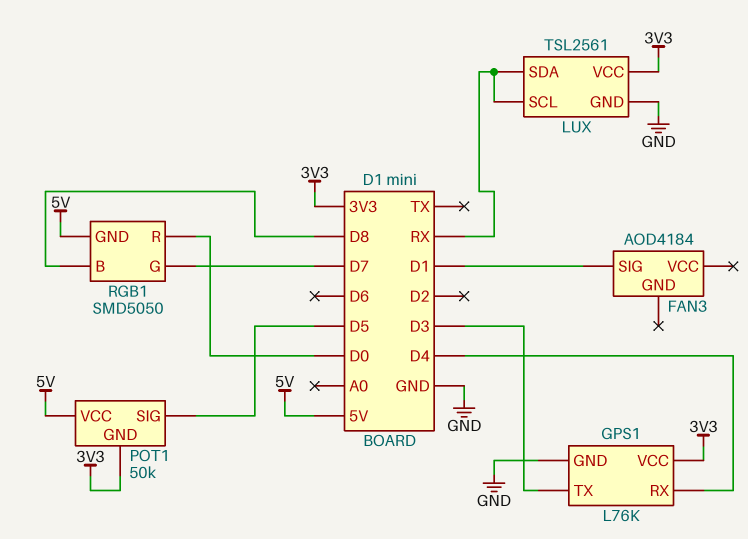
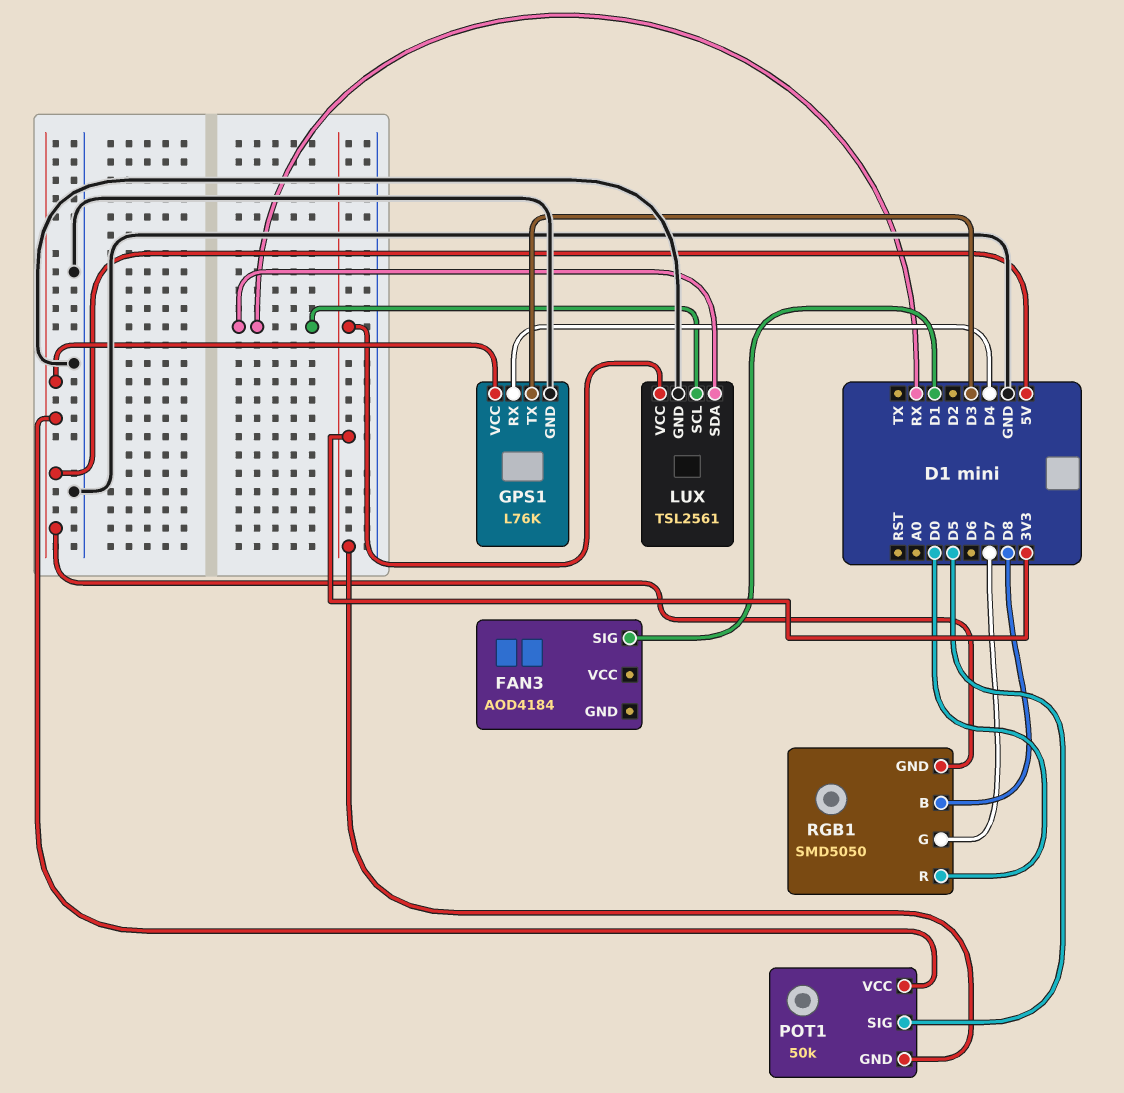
GPS1 pin VCC: 3V3 -> 5V

